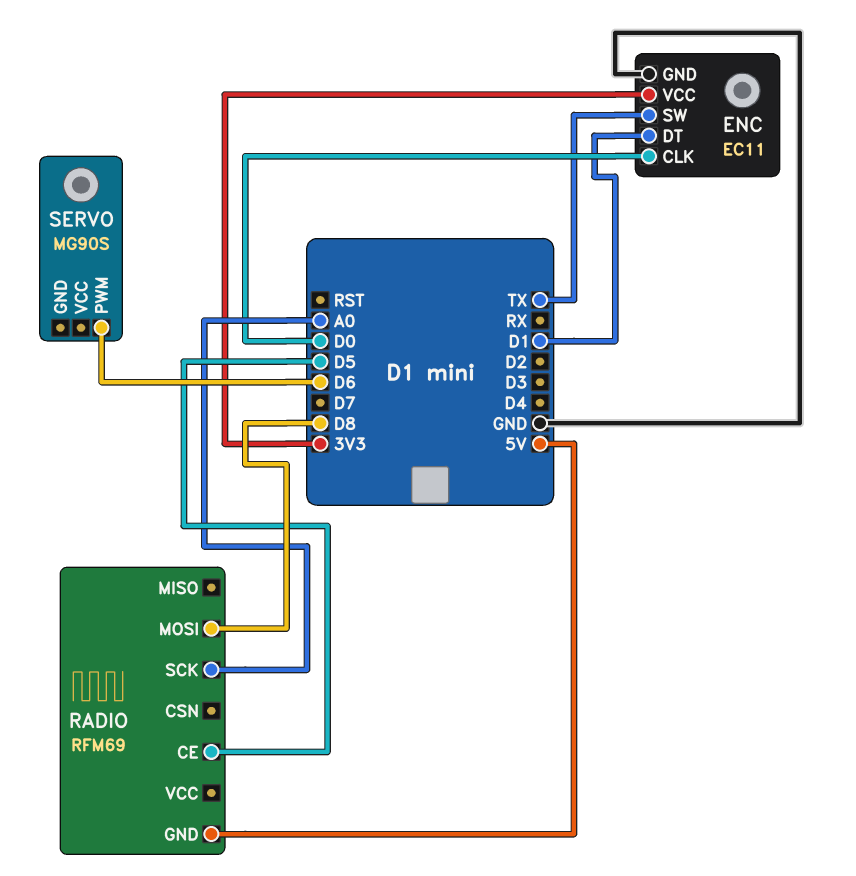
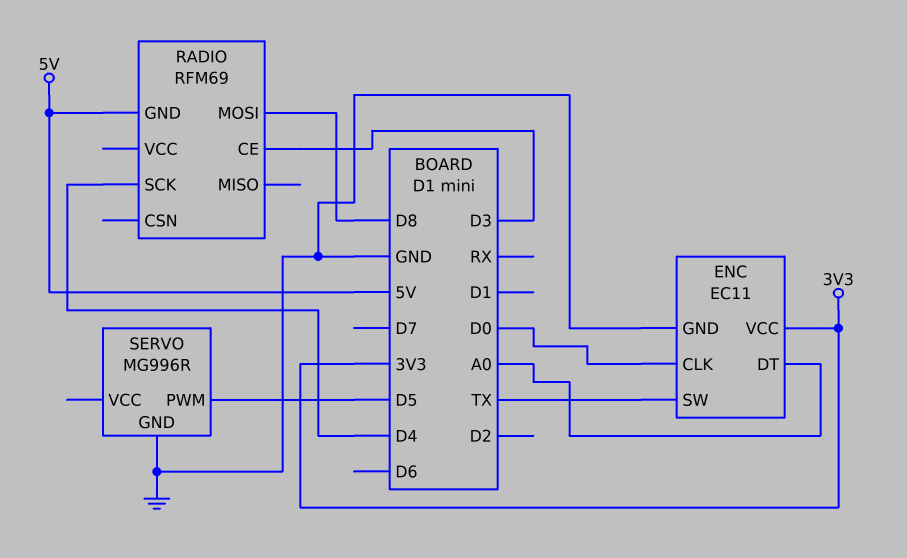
ENC pin DT: D1 -> A0
RADIO pin CE: D5 -> D3
RADIO pin SCK: A0 -> D4
SERVO: MG90S -> MG996R
SERVO pin GND: none -> GND
SERVO pin PWM: D6 -> D5

